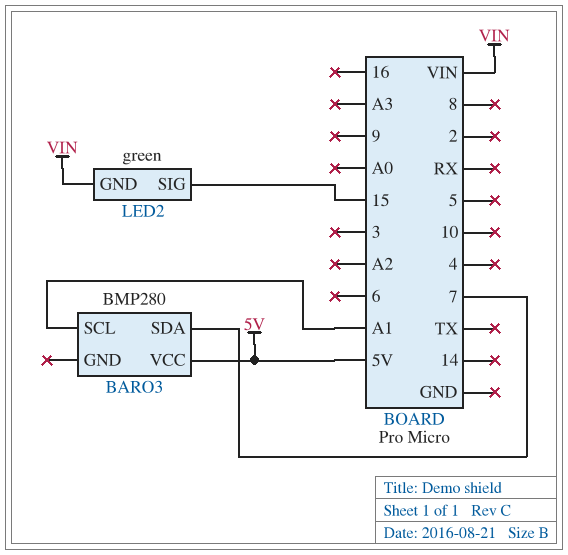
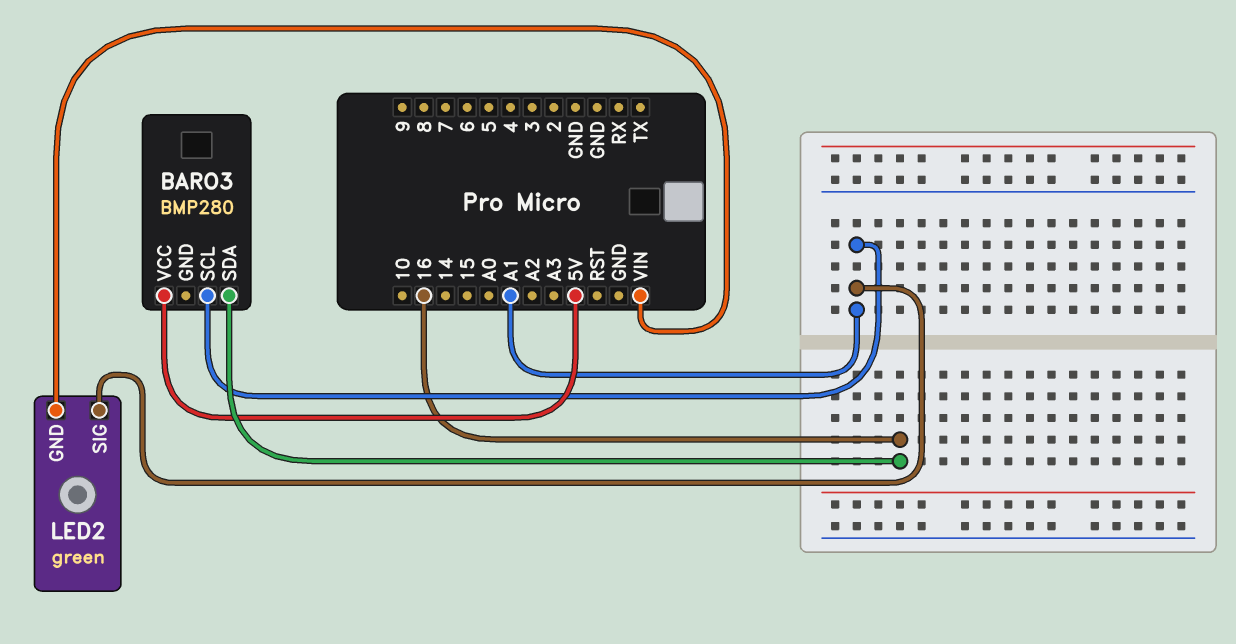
BARO3 pin SDA: 7 -> 16
LED2 pin SIG: 15 -> A1

